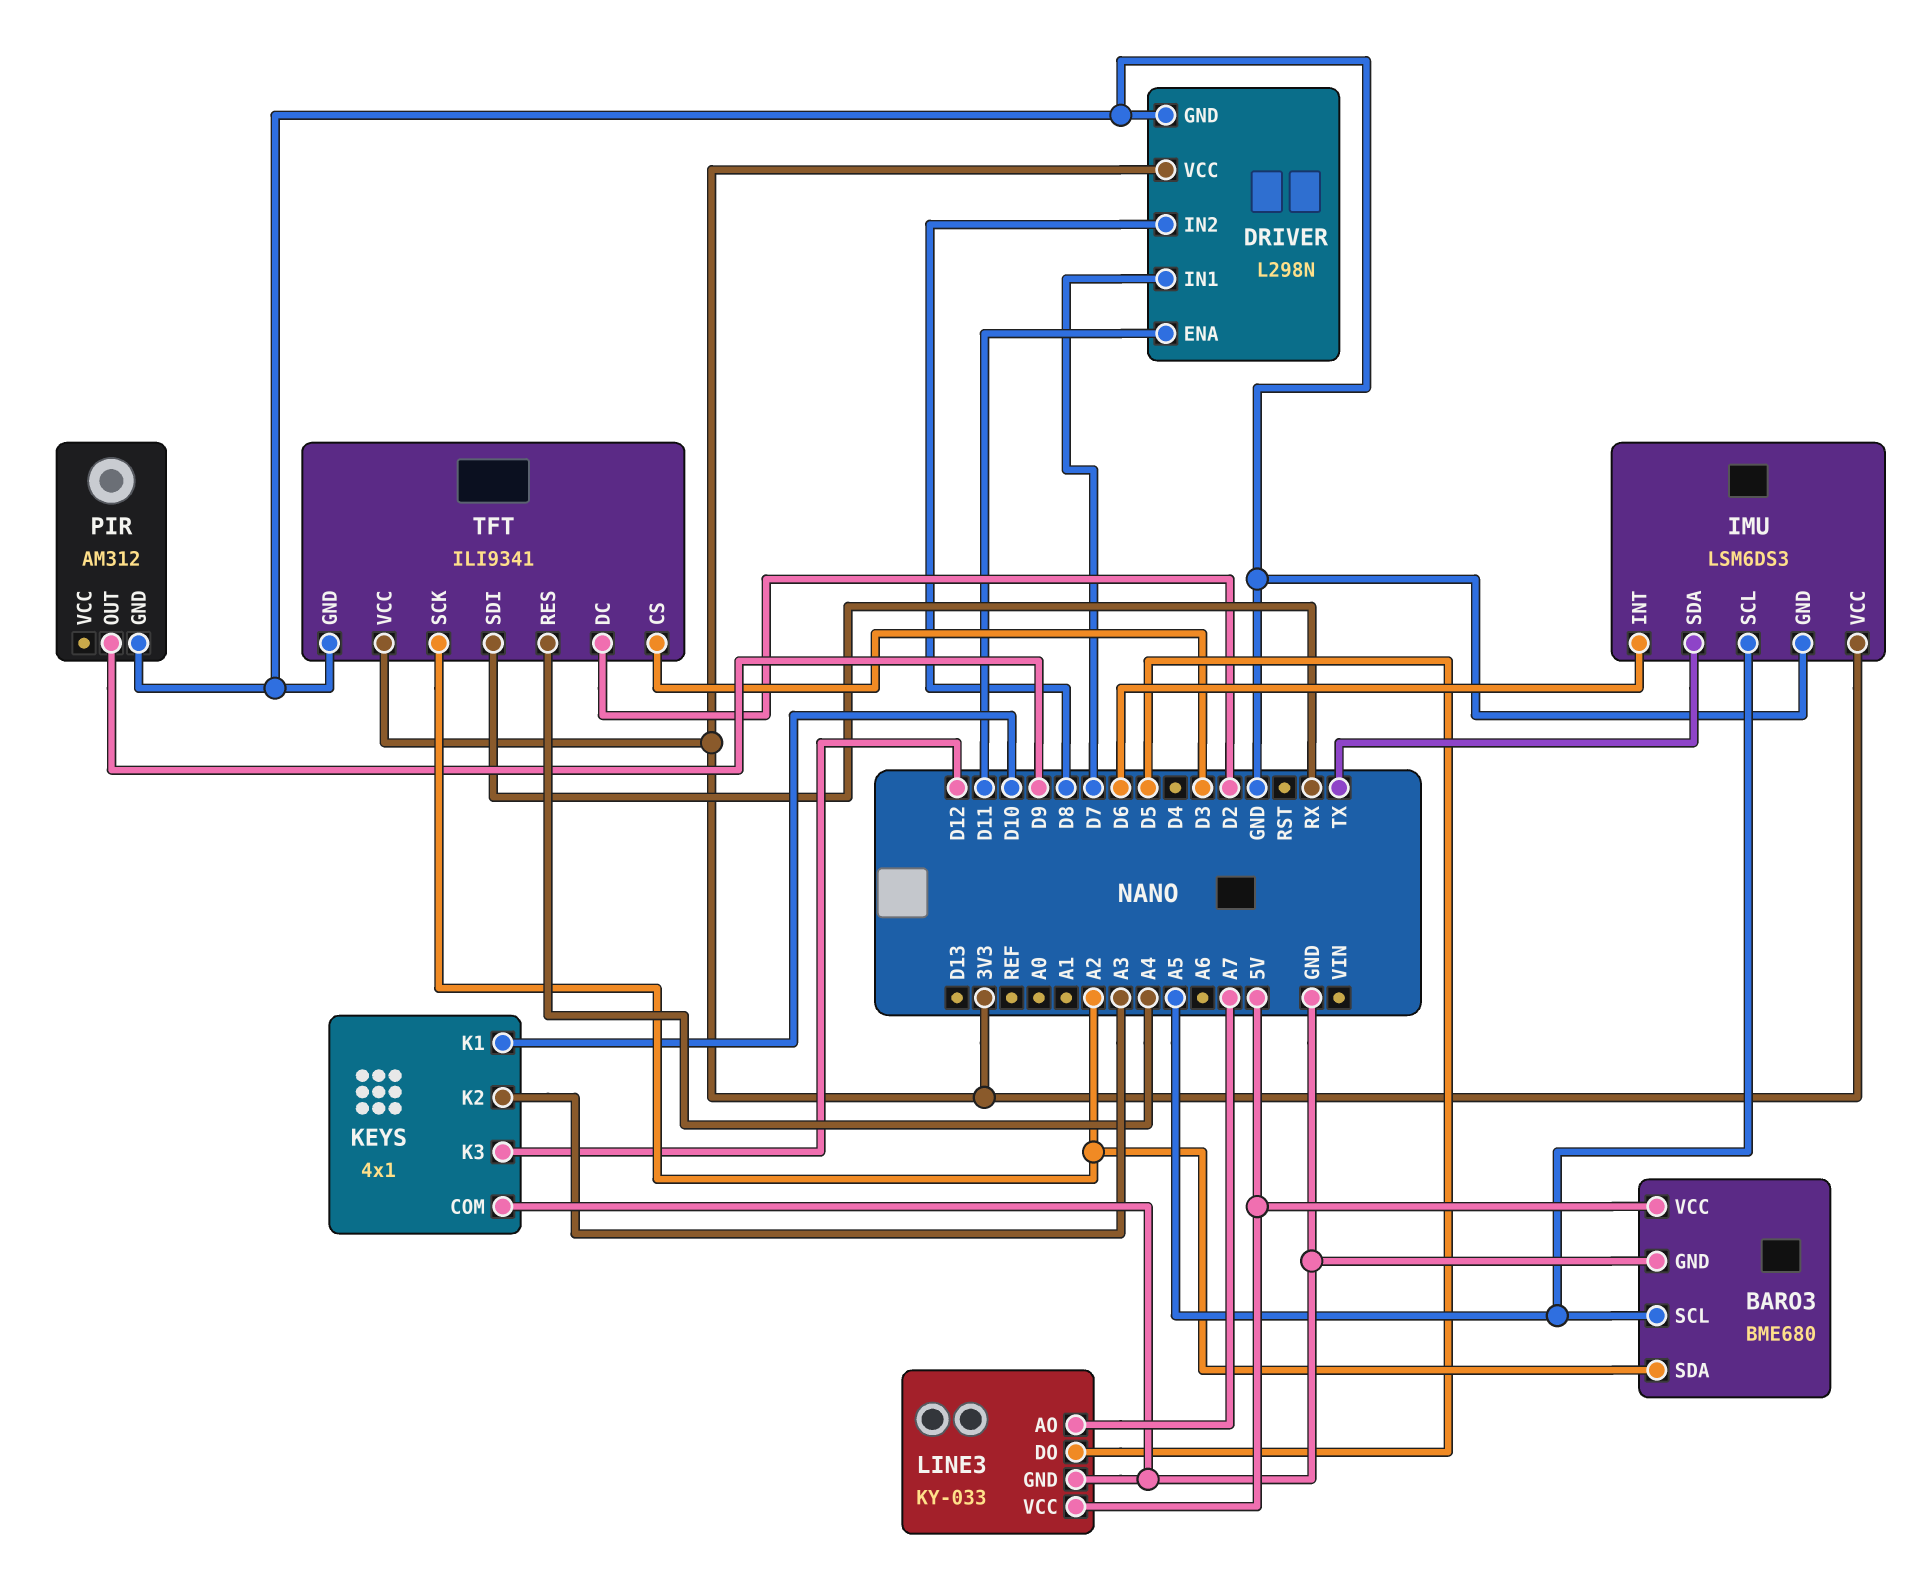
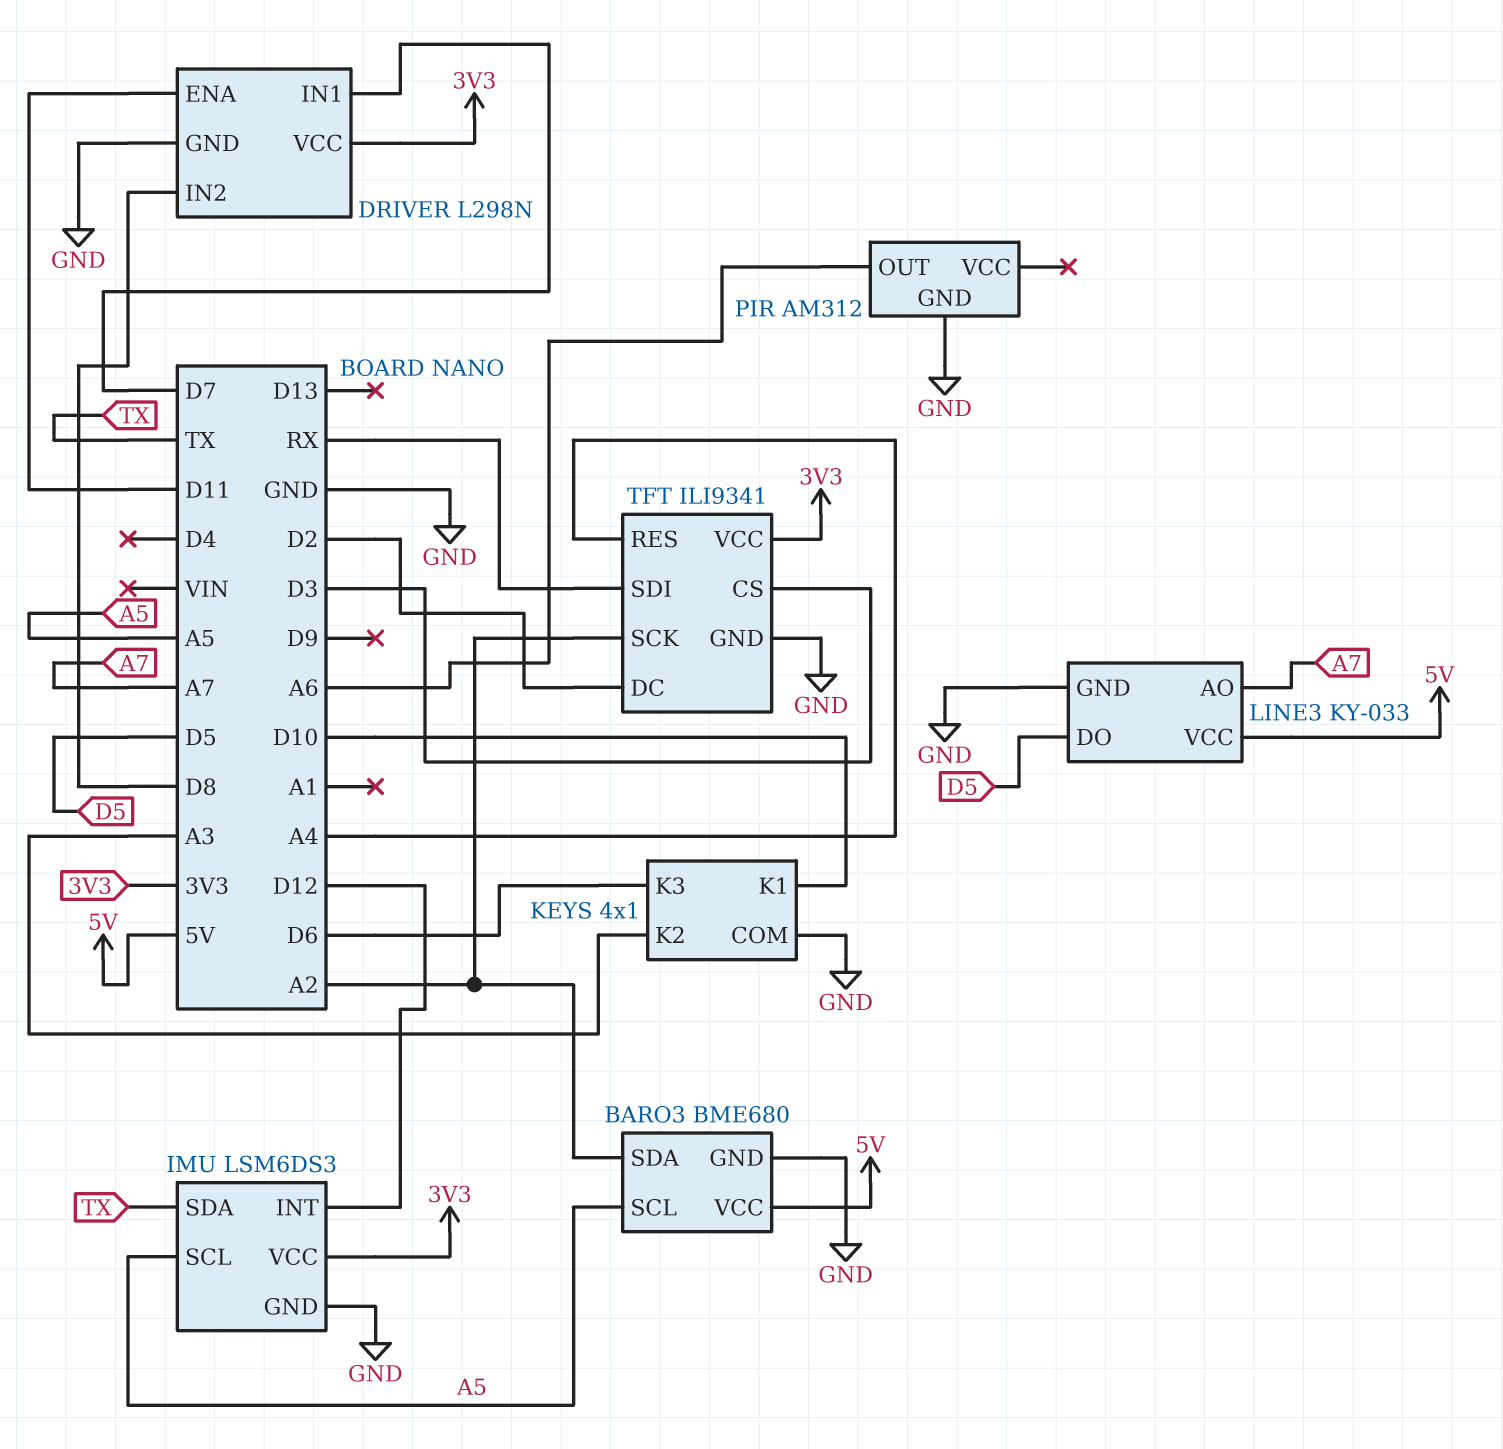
IMU pin INT: D6 -> D12
KEYS pin K3: D12 -> D6
PIR pin OUT: D9 -> A6

